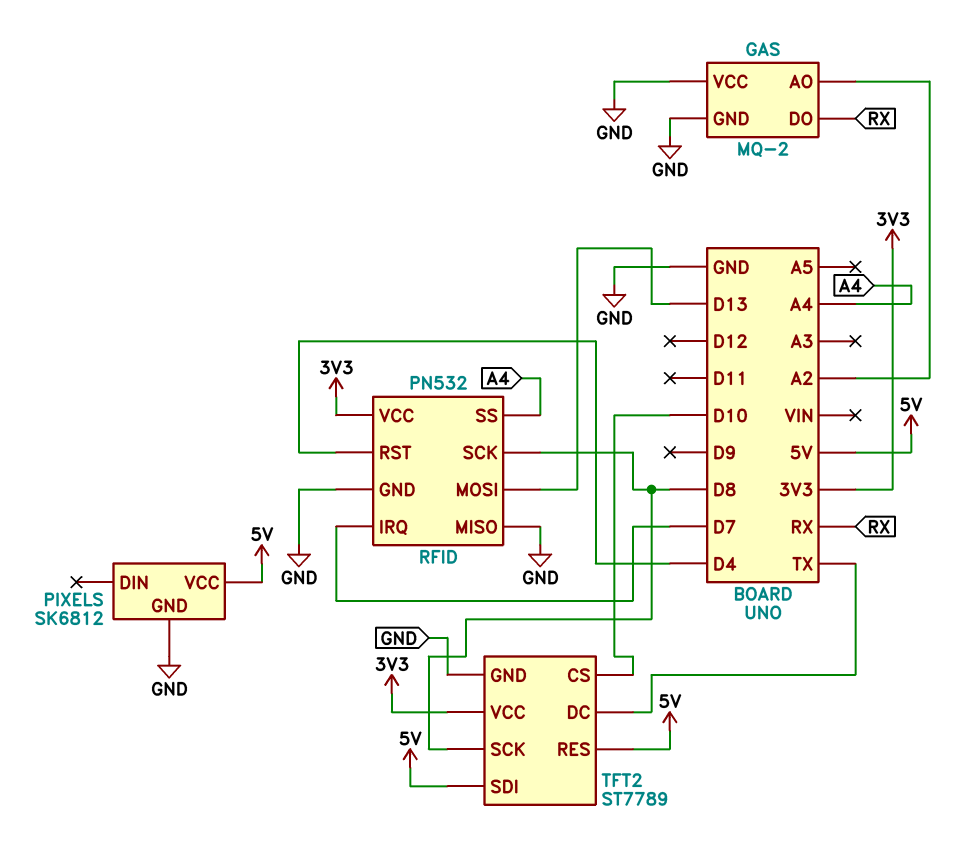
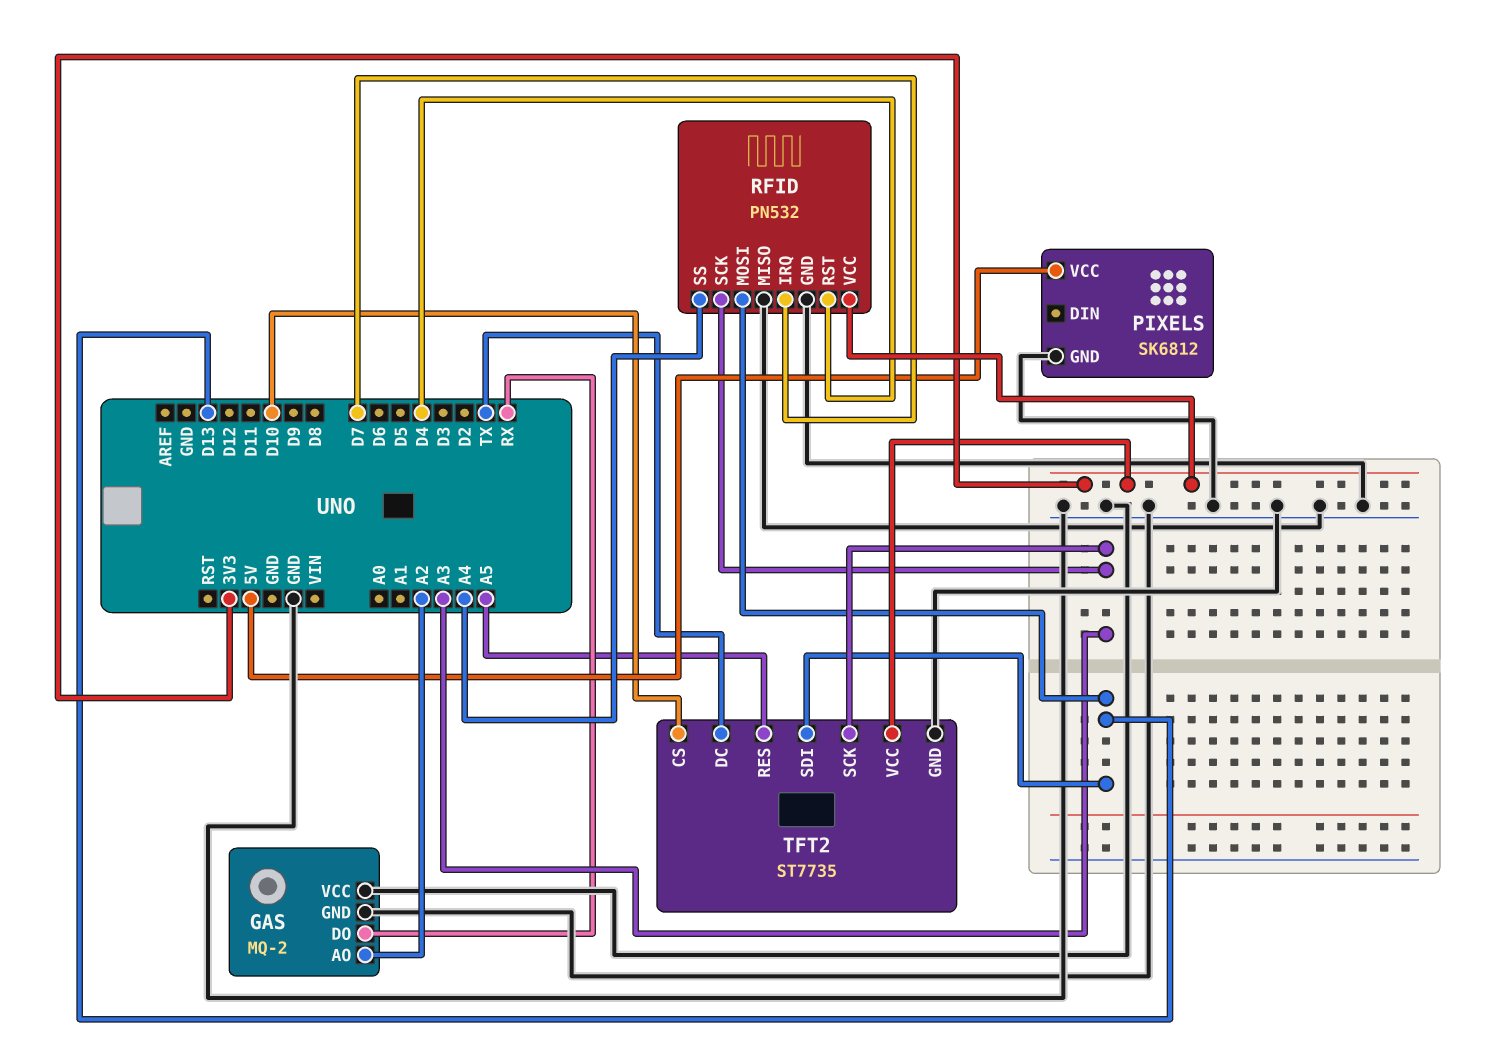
RFID pin SCK: D8 -> A3
TFT2: ST7789 -> ST7735
TFT2 pin RES: 5V -> A5
TFT2 pin SCK: D8 -> A3
TFT2 pin SDI: 5V -> D13

